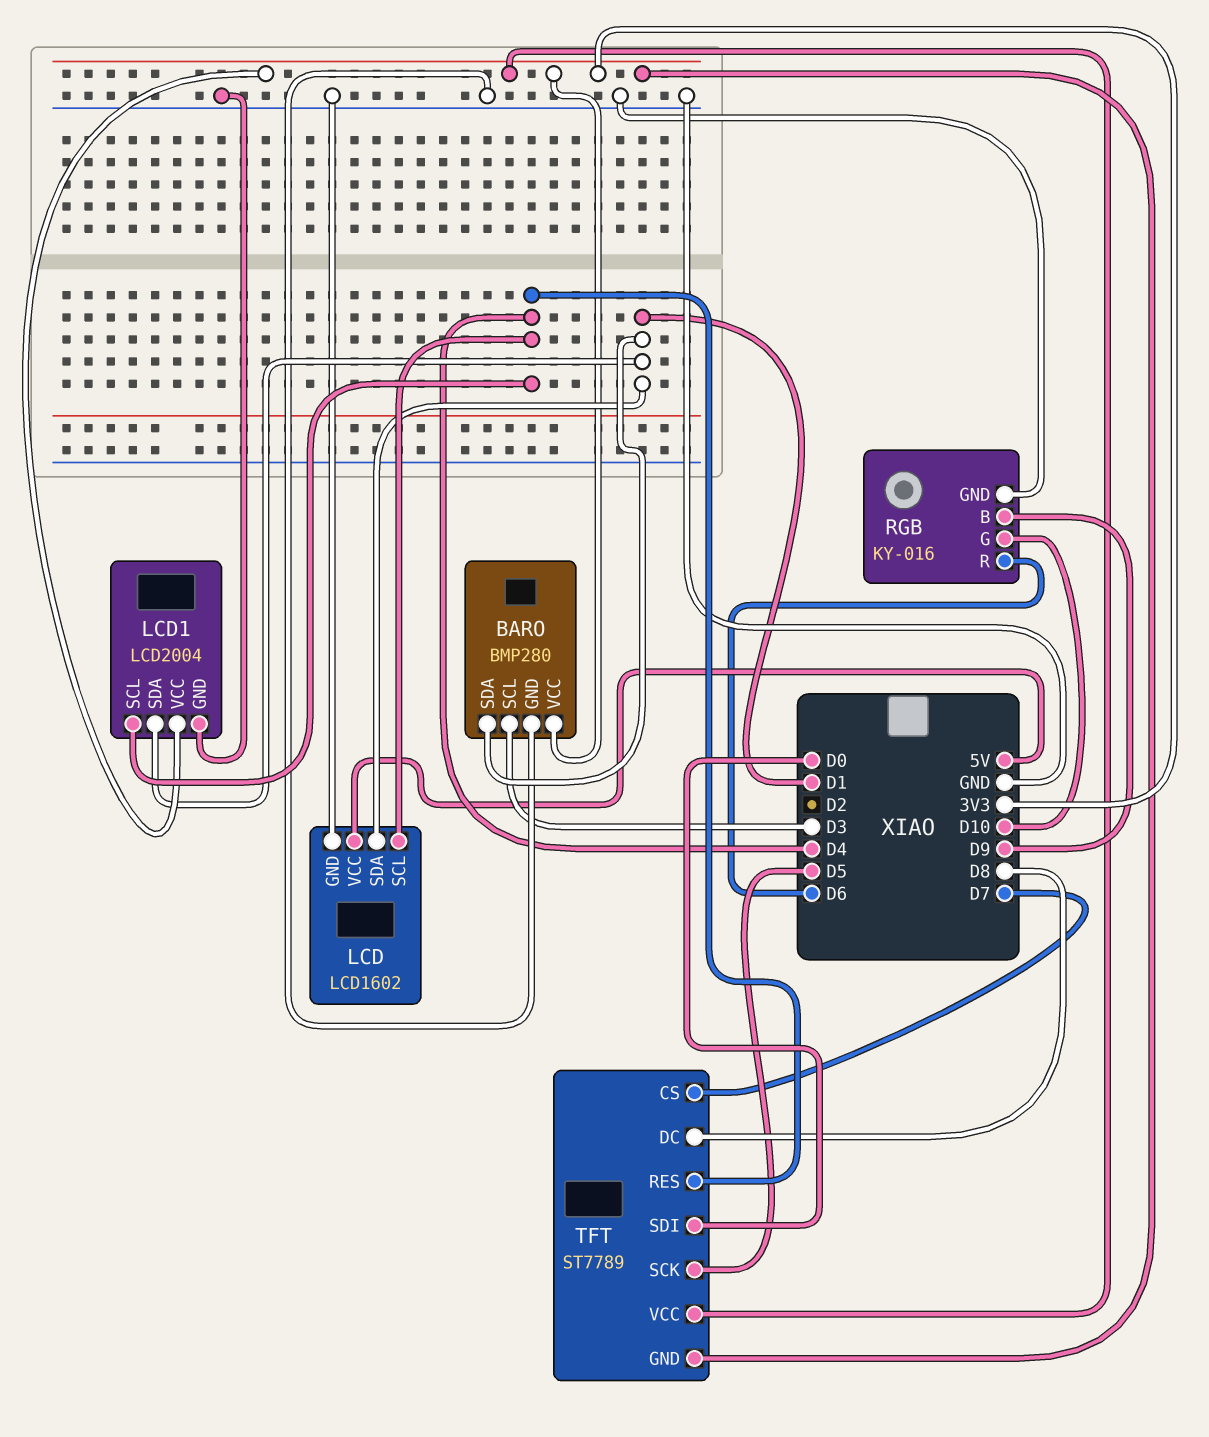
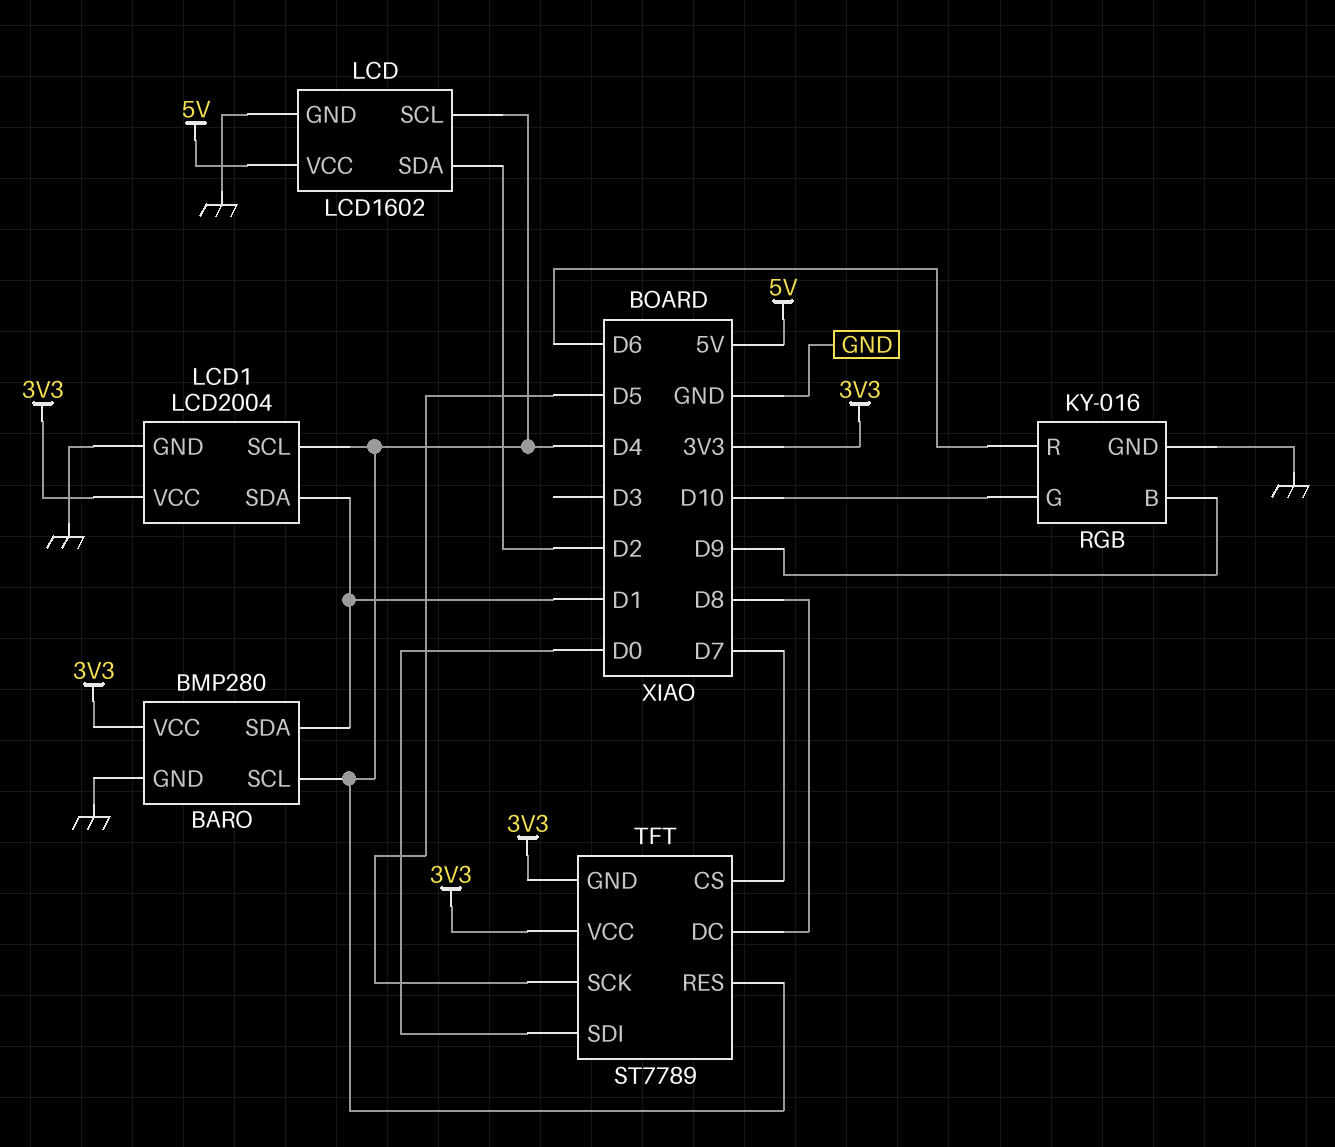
BARO pin SCL: D3 -> D4
LCD pin SDA: D1 -> D2

